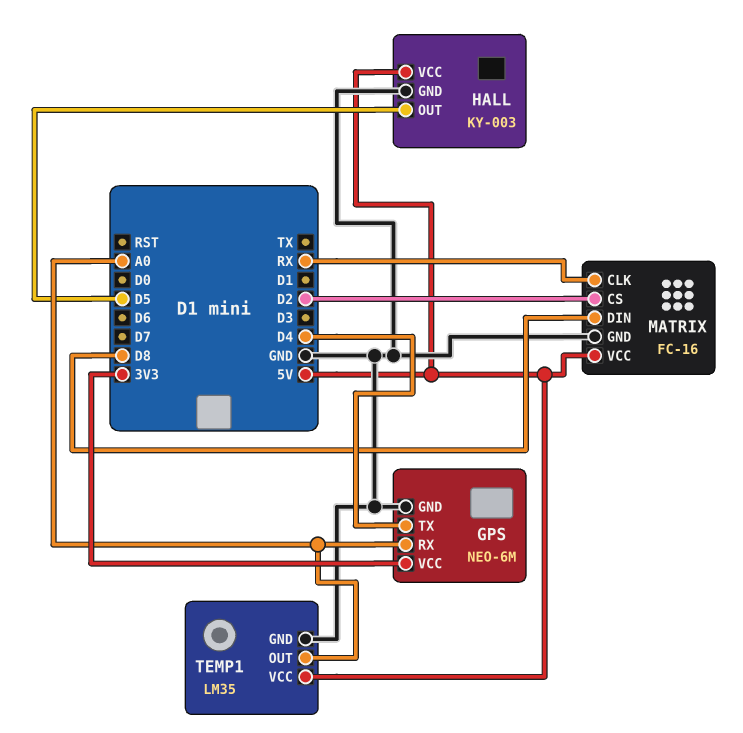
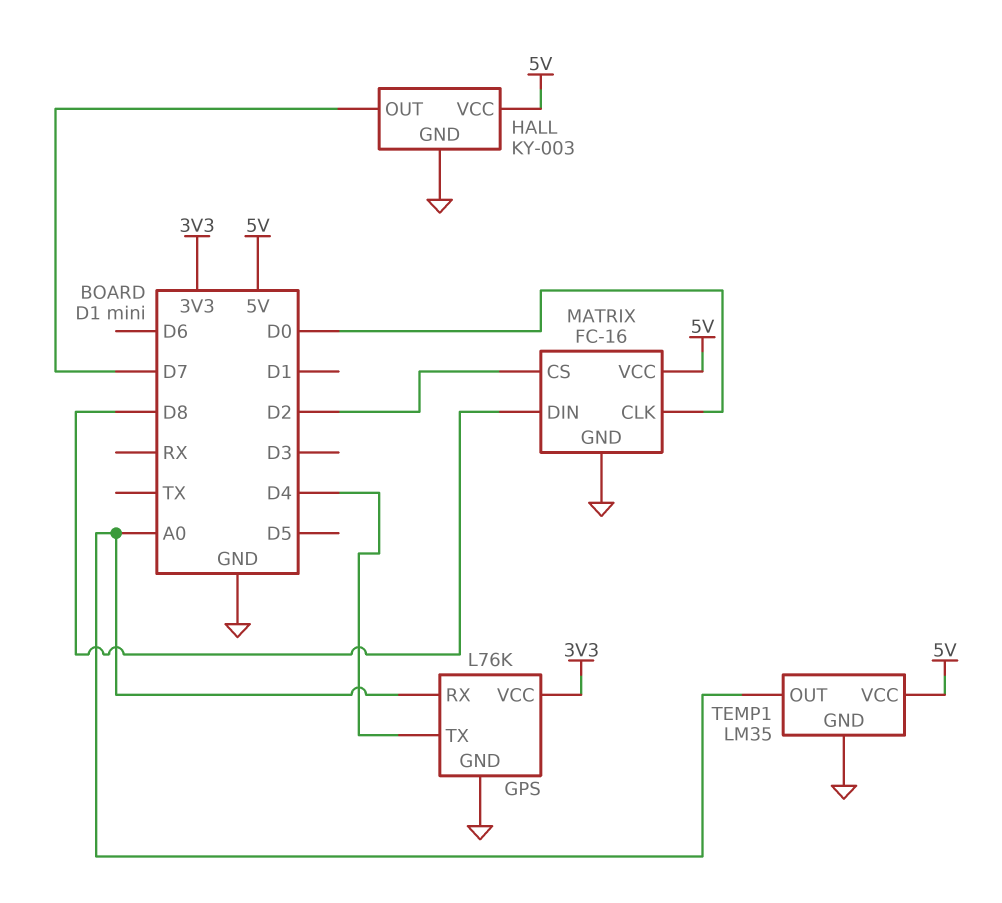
GPS: NEO-6M -> L76K
HALL pin OUT: D5 -> D7
MATRIX pin CLK: RX -> D0

